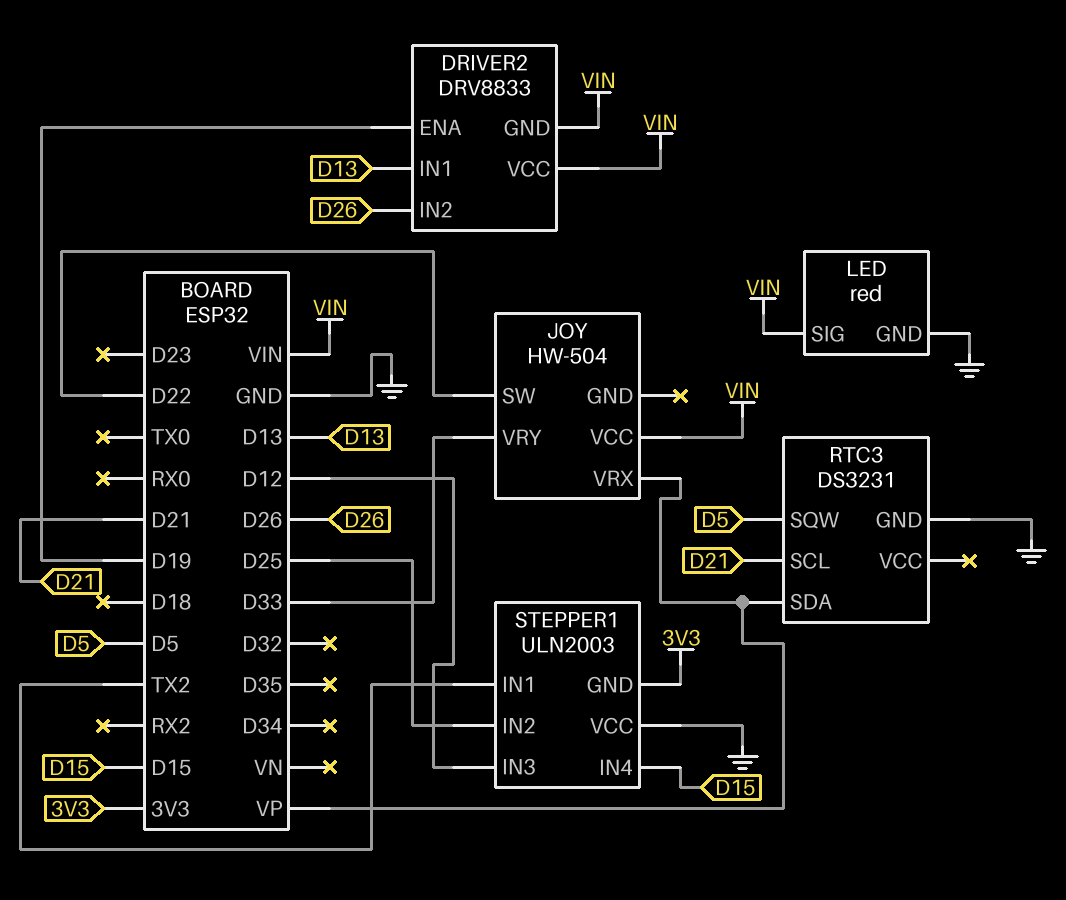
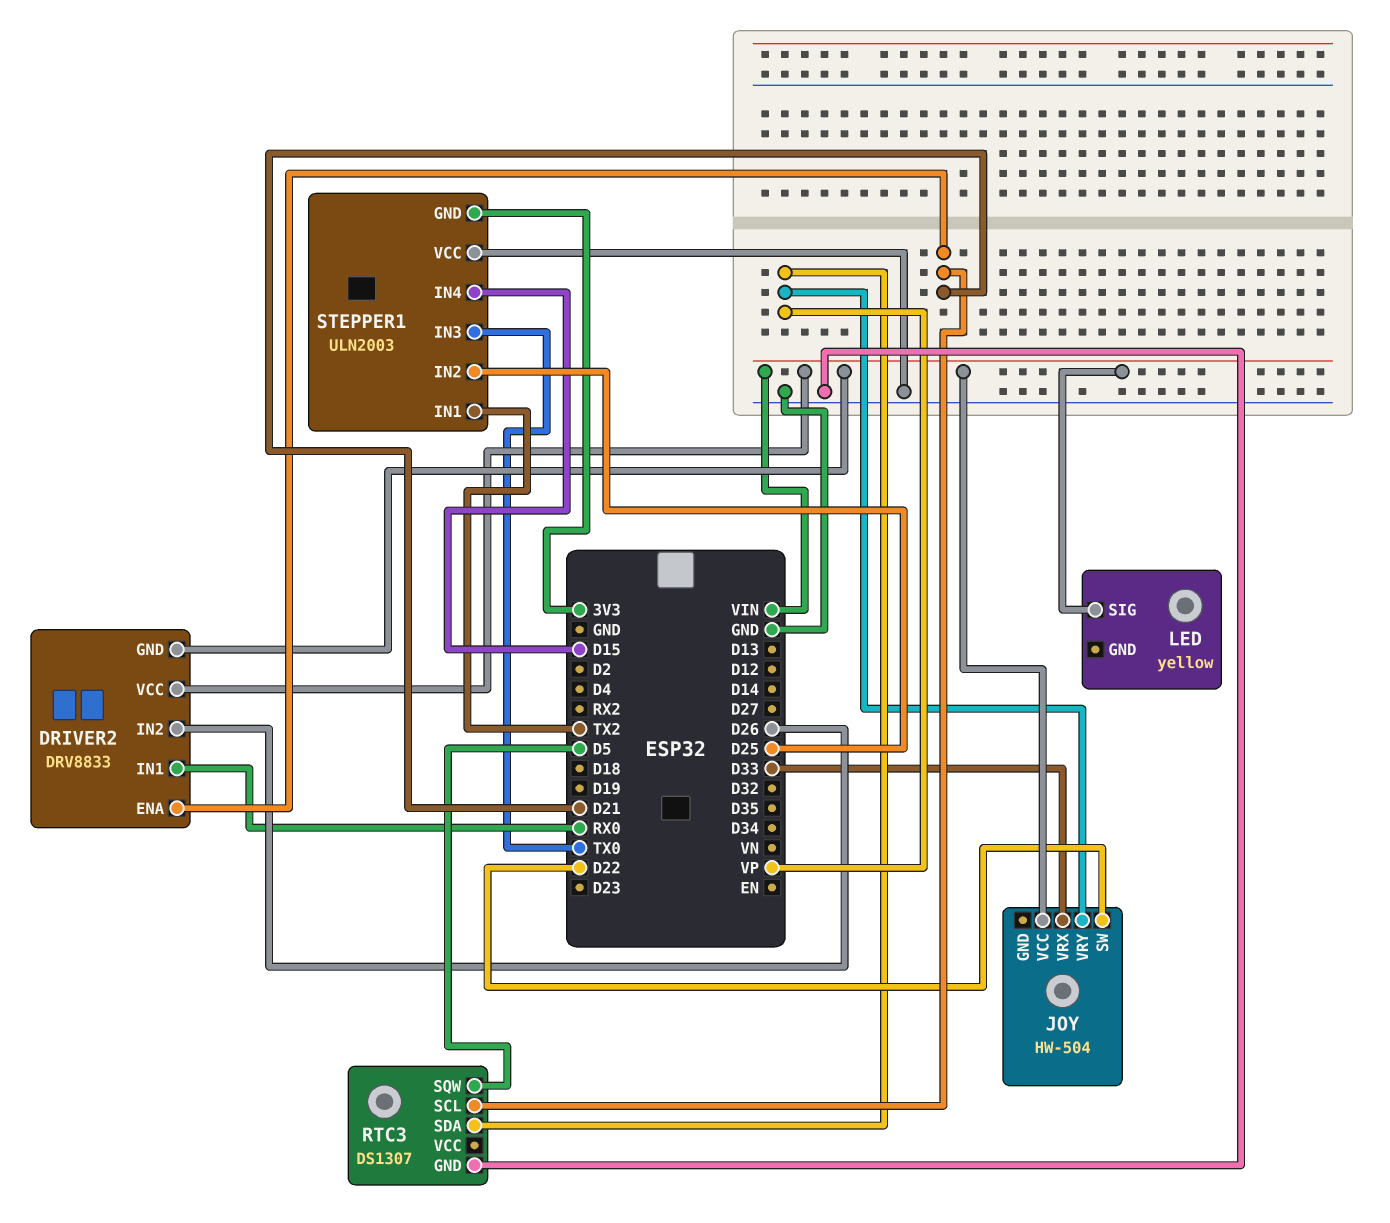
DRIVER2 pin ENA: D19 -> D21
DRIVER2 pin IN1: D13 -> RX0
JOY pin VRX: VP -> D33
JOY pin VRY: D33 -> VP
LED: red -> yellow
LED pin GND: GND -> none
RTC3: DS3231 -> DS1307
STEPPER1 pin IN3: D12 -> TX0

